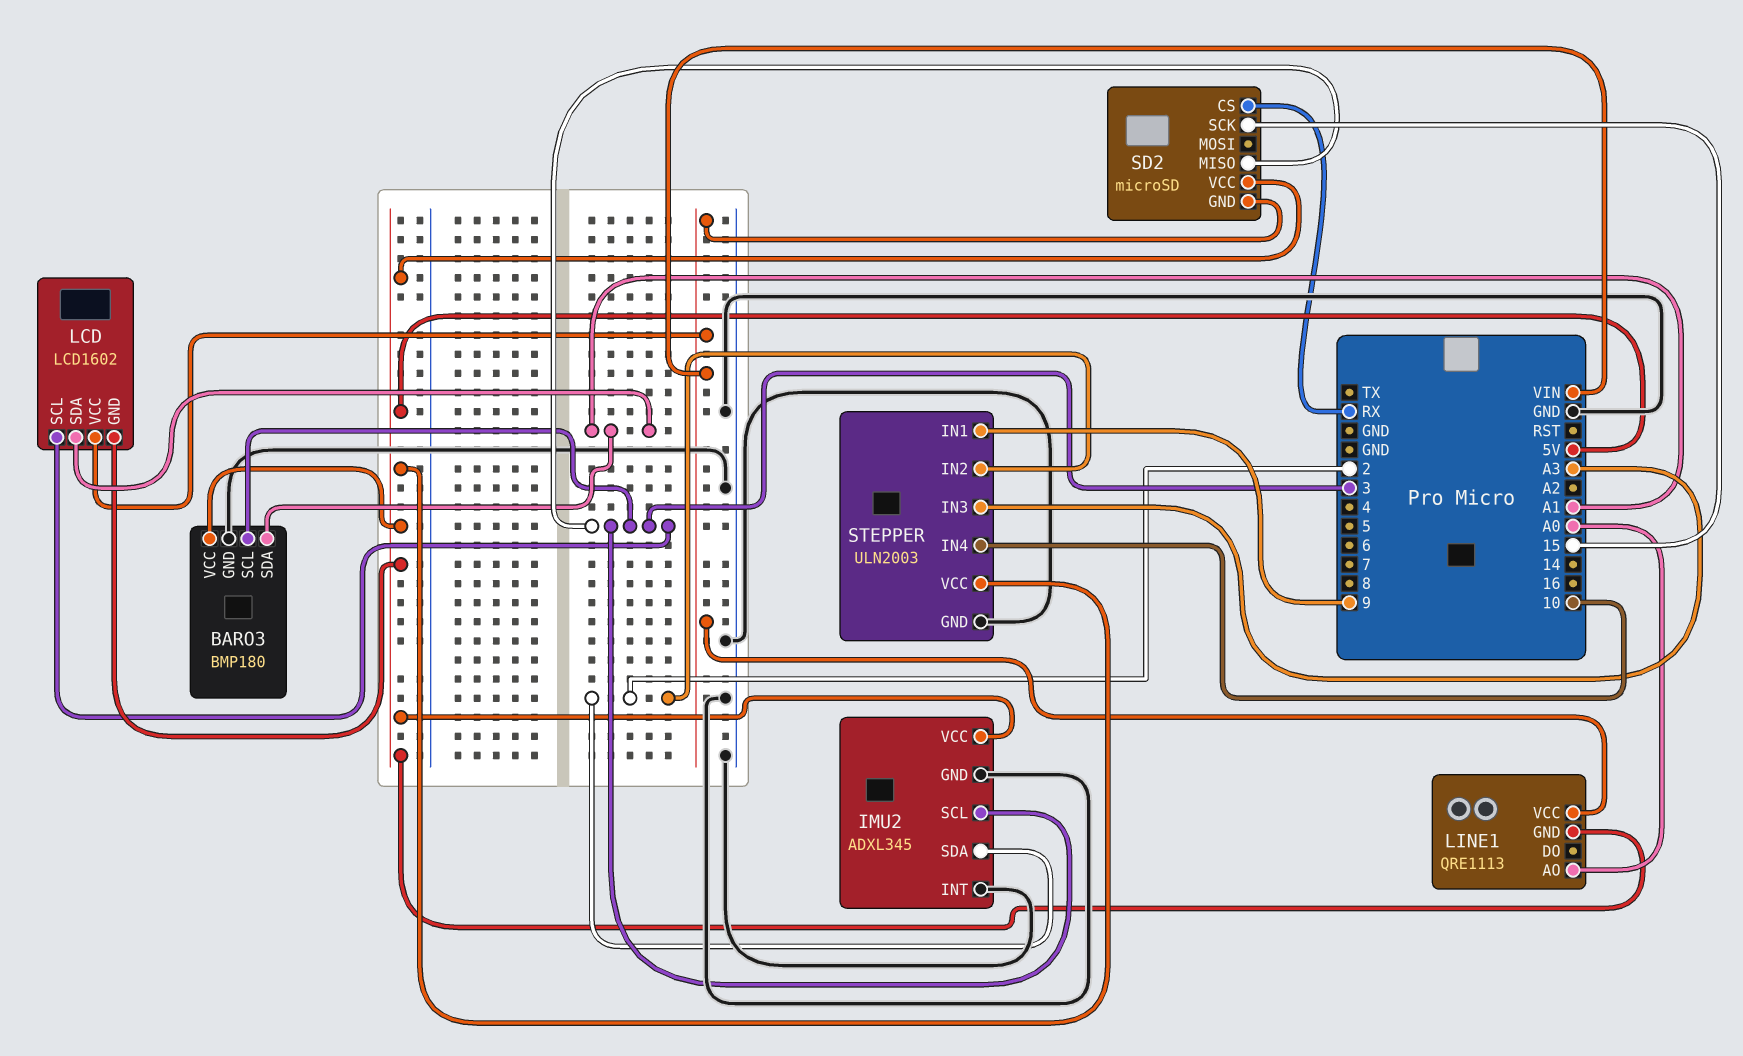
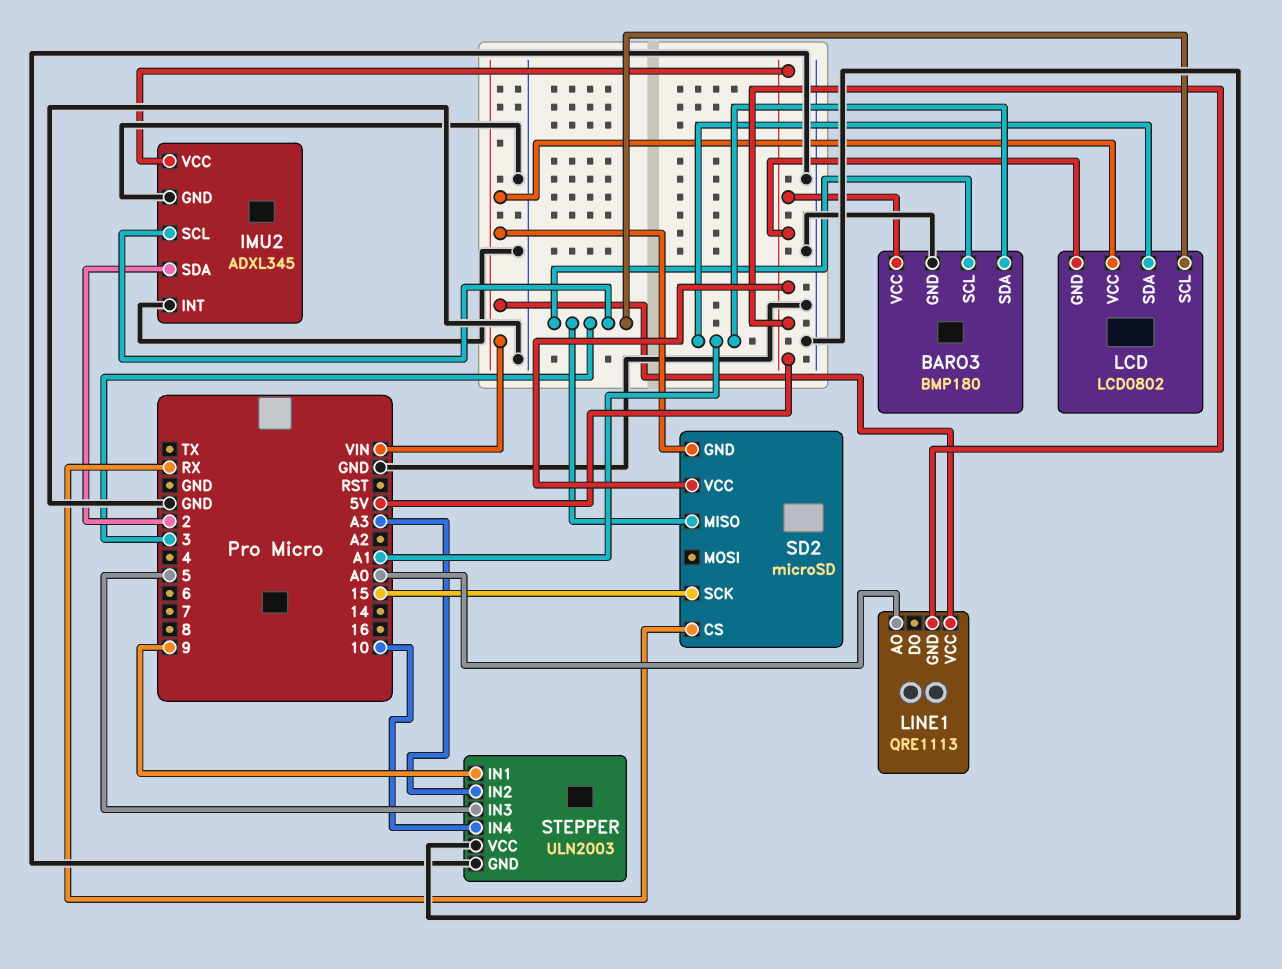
LCD: LCD1602 -> LCD0802
STEPPER pin IN2: 2 -> A3
STEPPER pin IN3: A3 -> 5
STEPPER pin VCC: 5V -> GND

